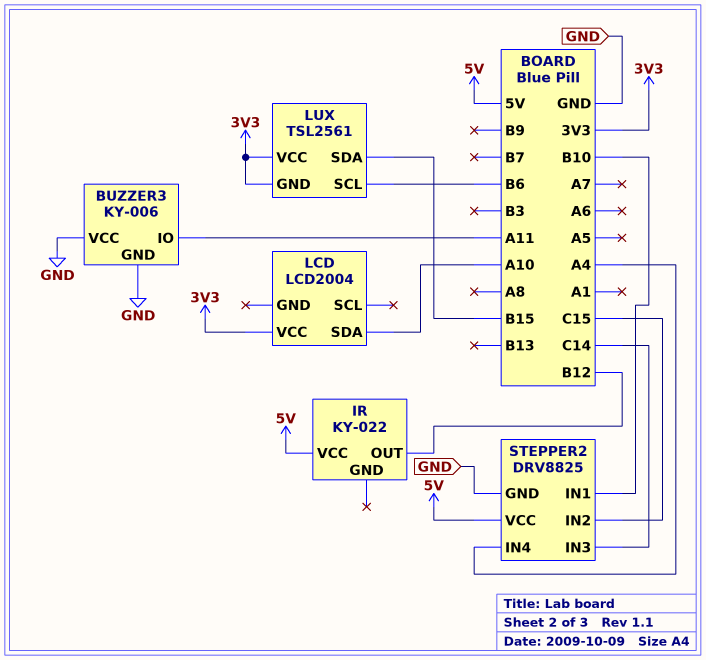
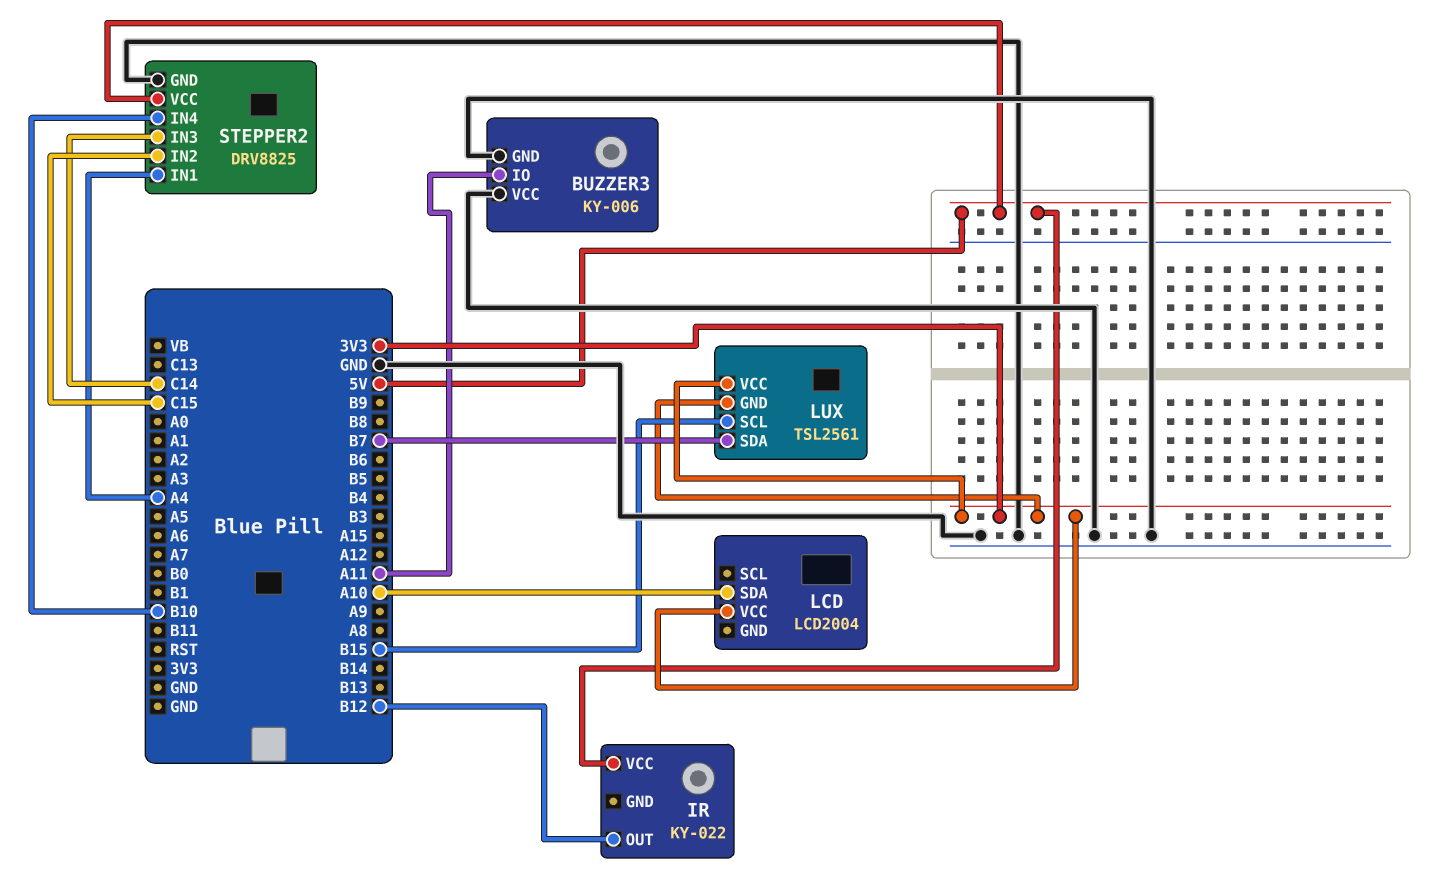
LUX pin SCL: B6 -> B15
LUX pin SDA: B15 -> B7
STEPPER2 pin IN1: B10 -> A4
STEPPER2 pin IN4: A4 -> B10

